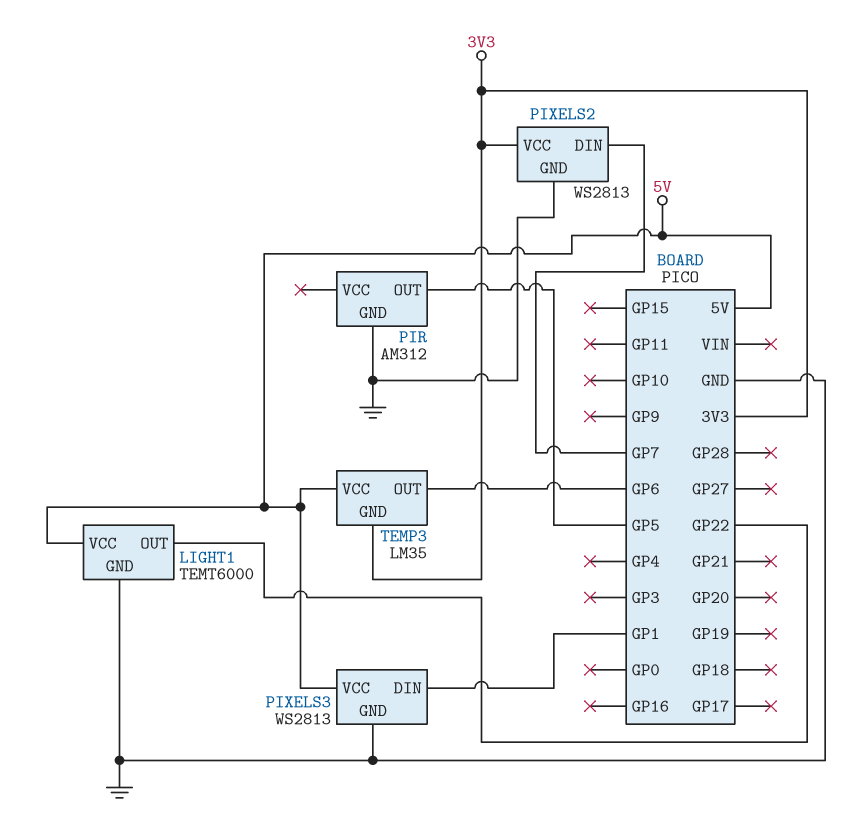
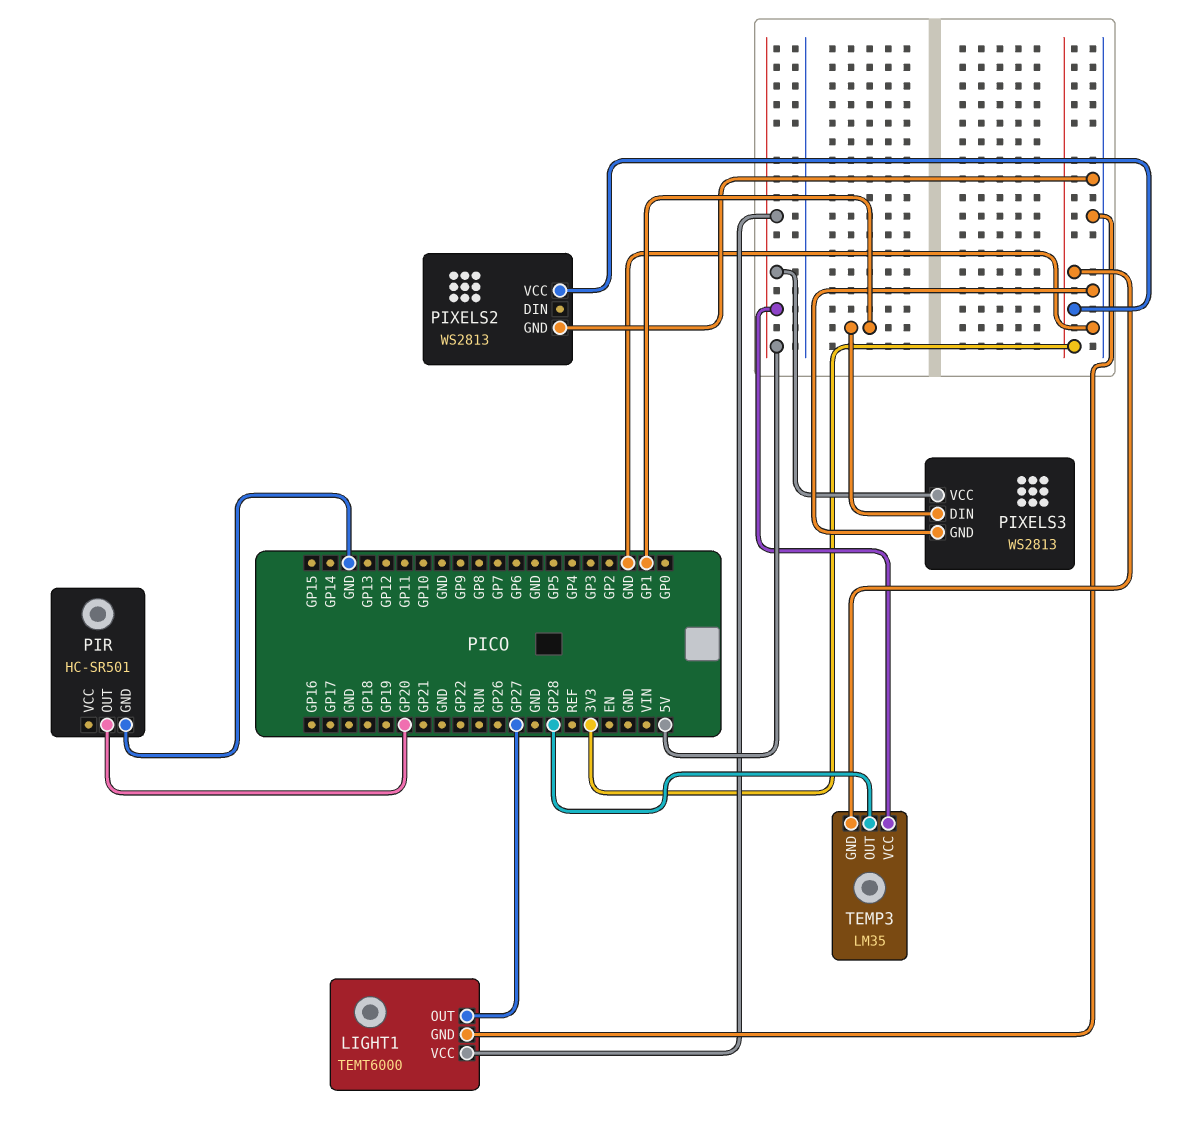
LIGHT1 pin OUT: GP22 -> GP27
PIR: AM312 -> HC-SR501
PIR pin OUT: GP5 -> GP20
PIXELS2 pin DIN: GP7 -> none
TEMP3 pin OUT: GP6 -> GP28

